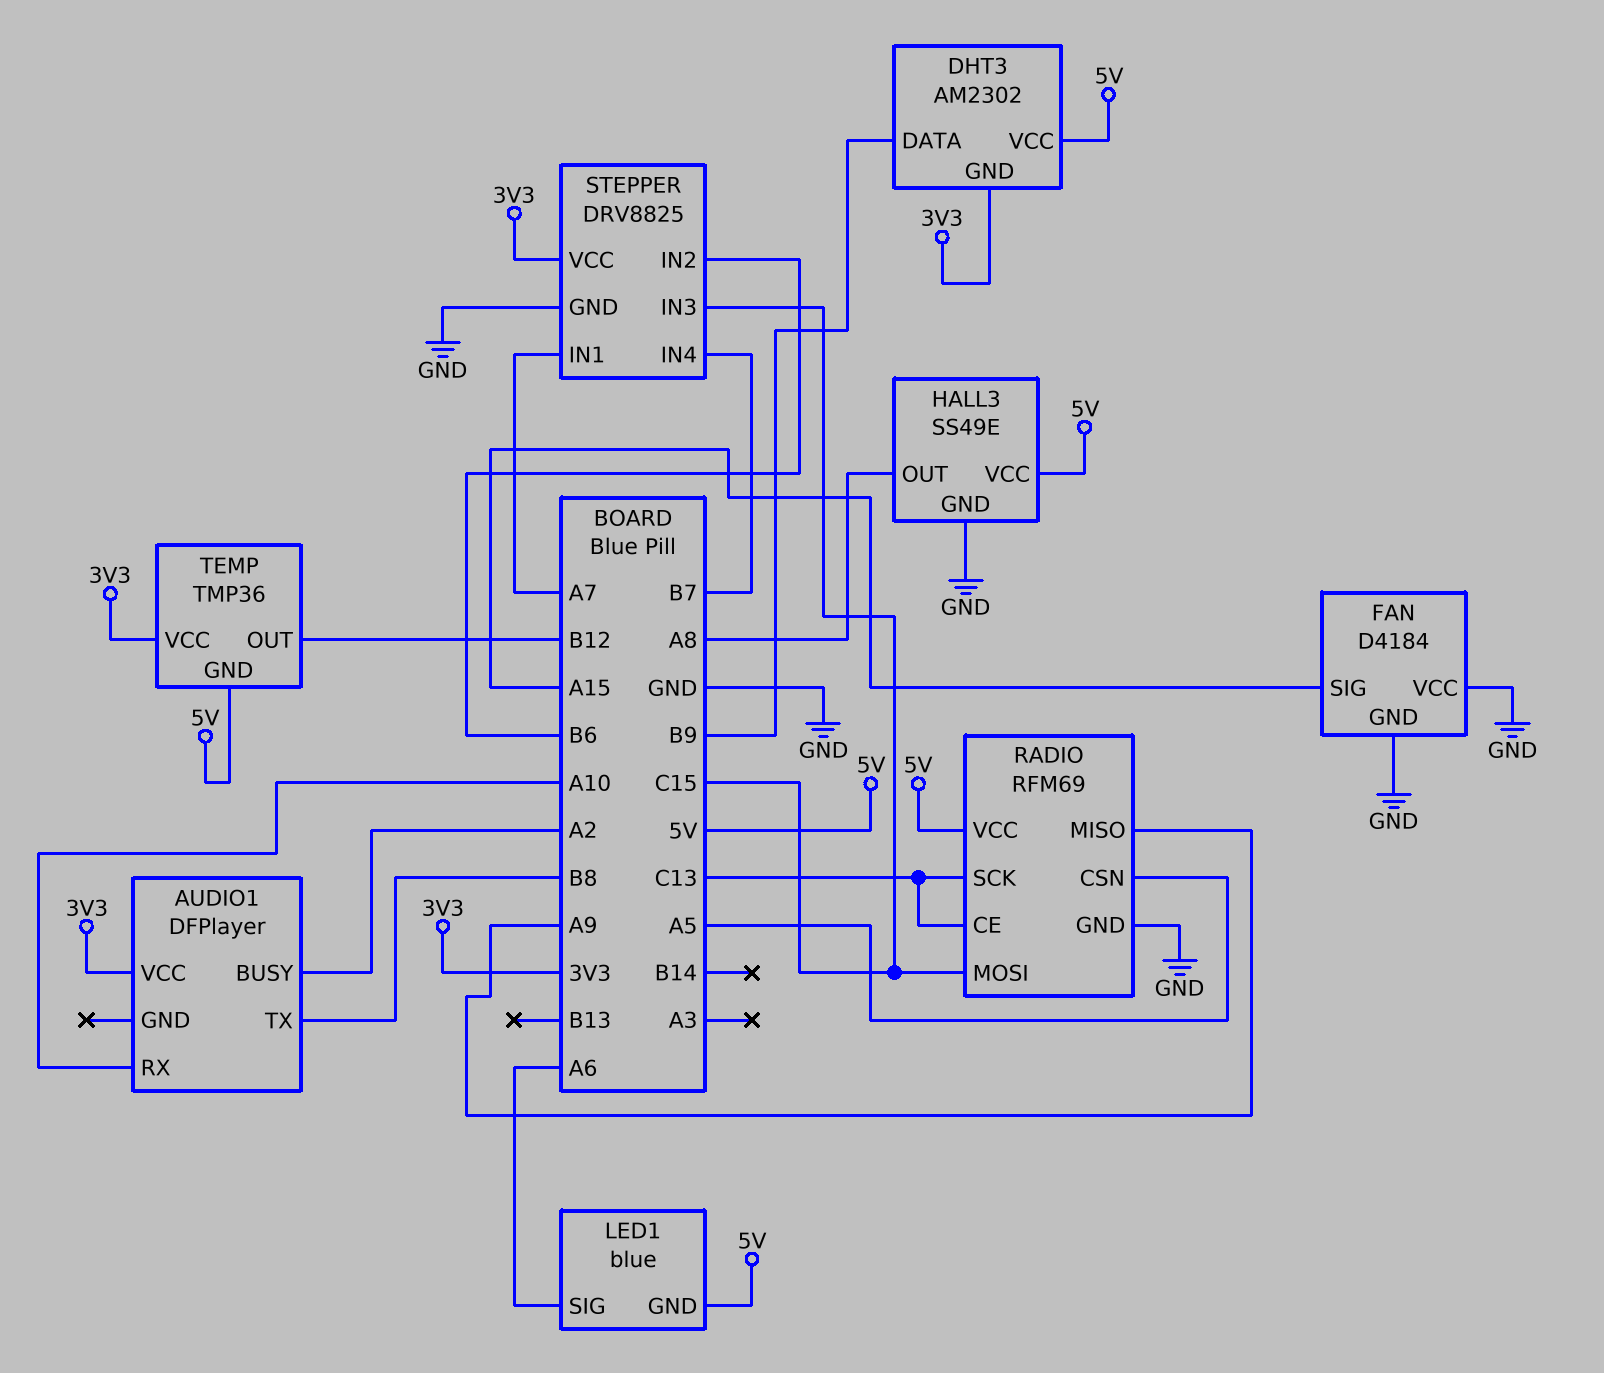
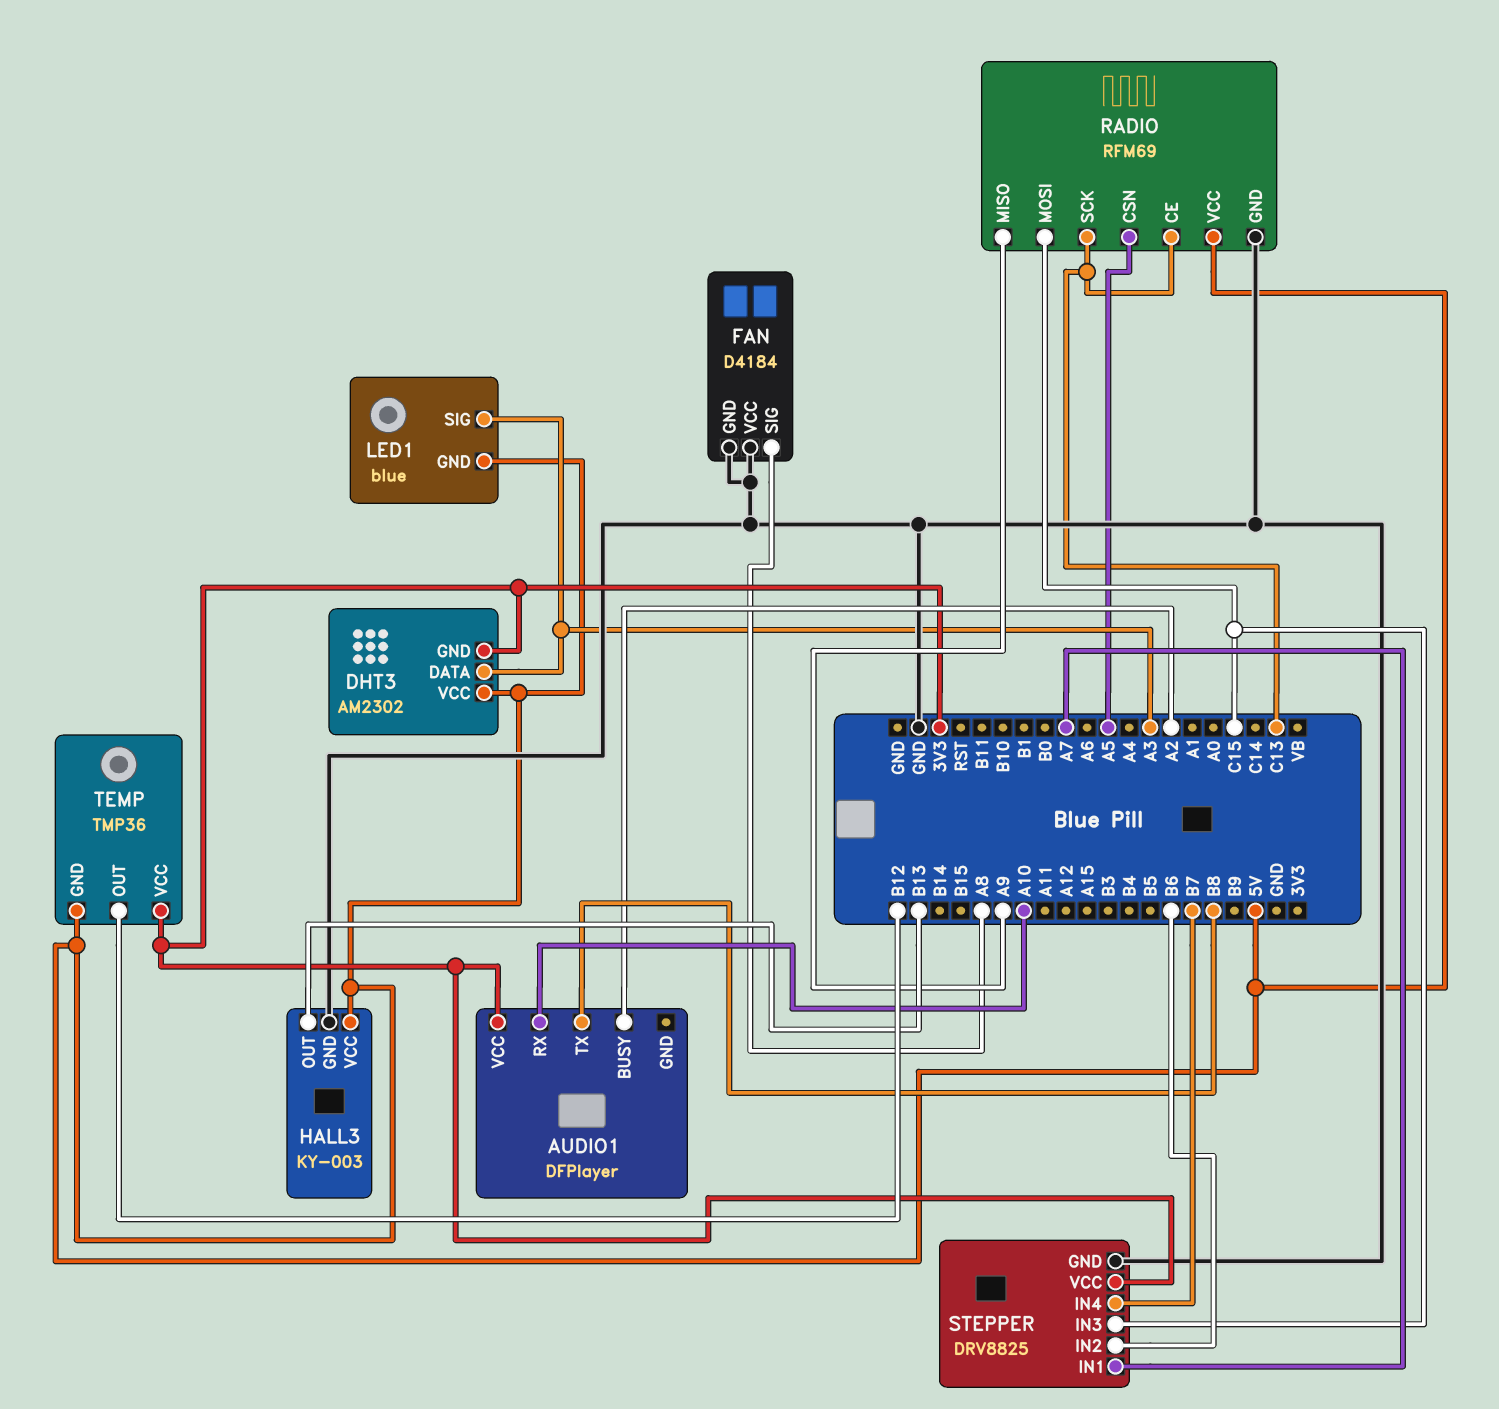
DHT3 pin DATA: B9 -> A3
FAN pin SIG: A15 -> A8
HALL3: SS49E -> KY-003
HALL3 pin OUT: A8 -> B13
LED1 pin SIG: A6 -> A3

